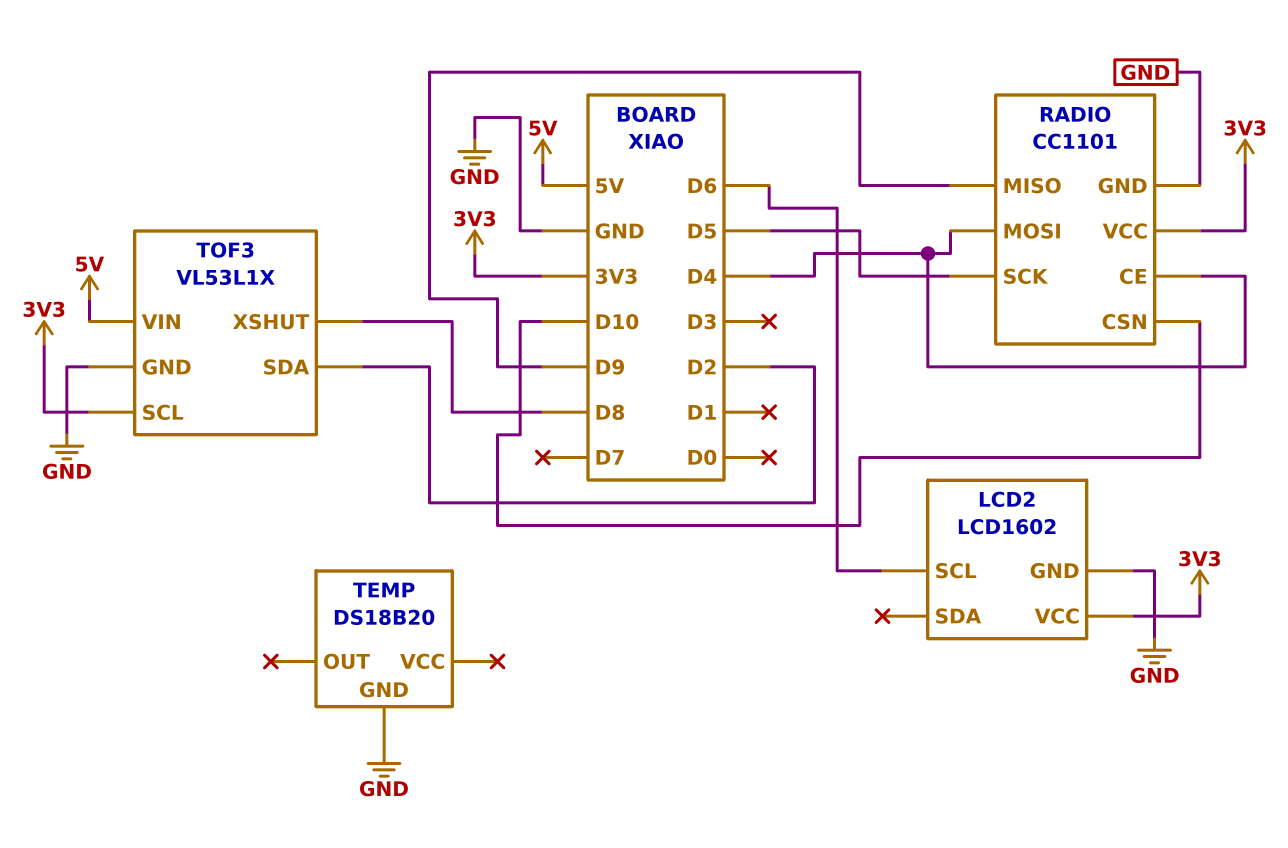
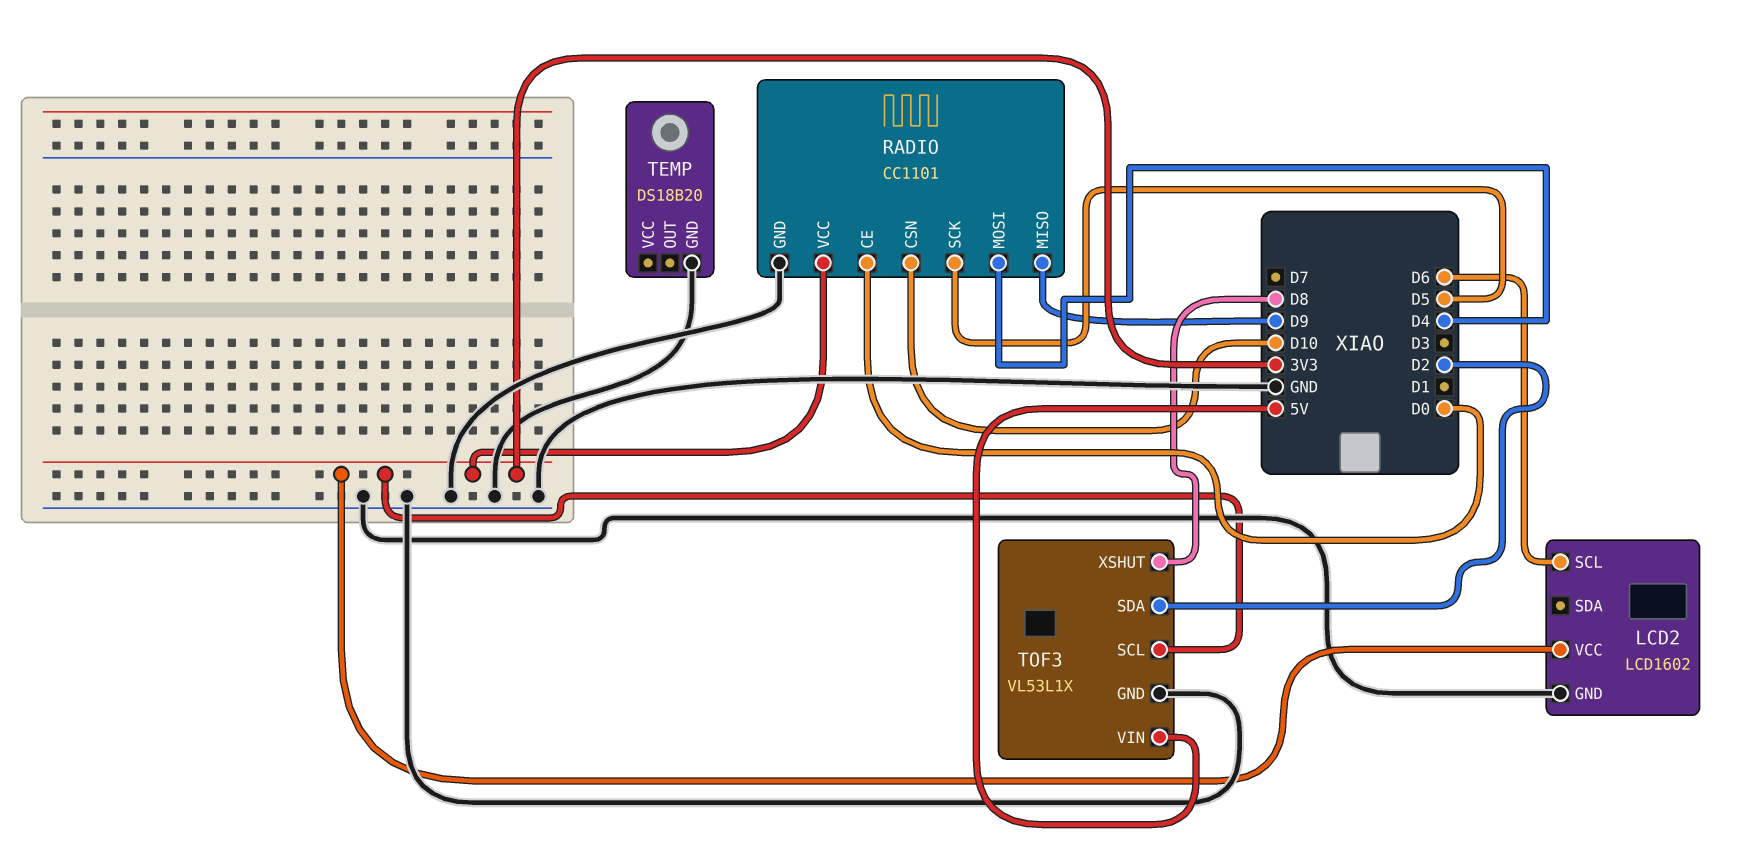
RADIO pin CE: D4 -> D0

